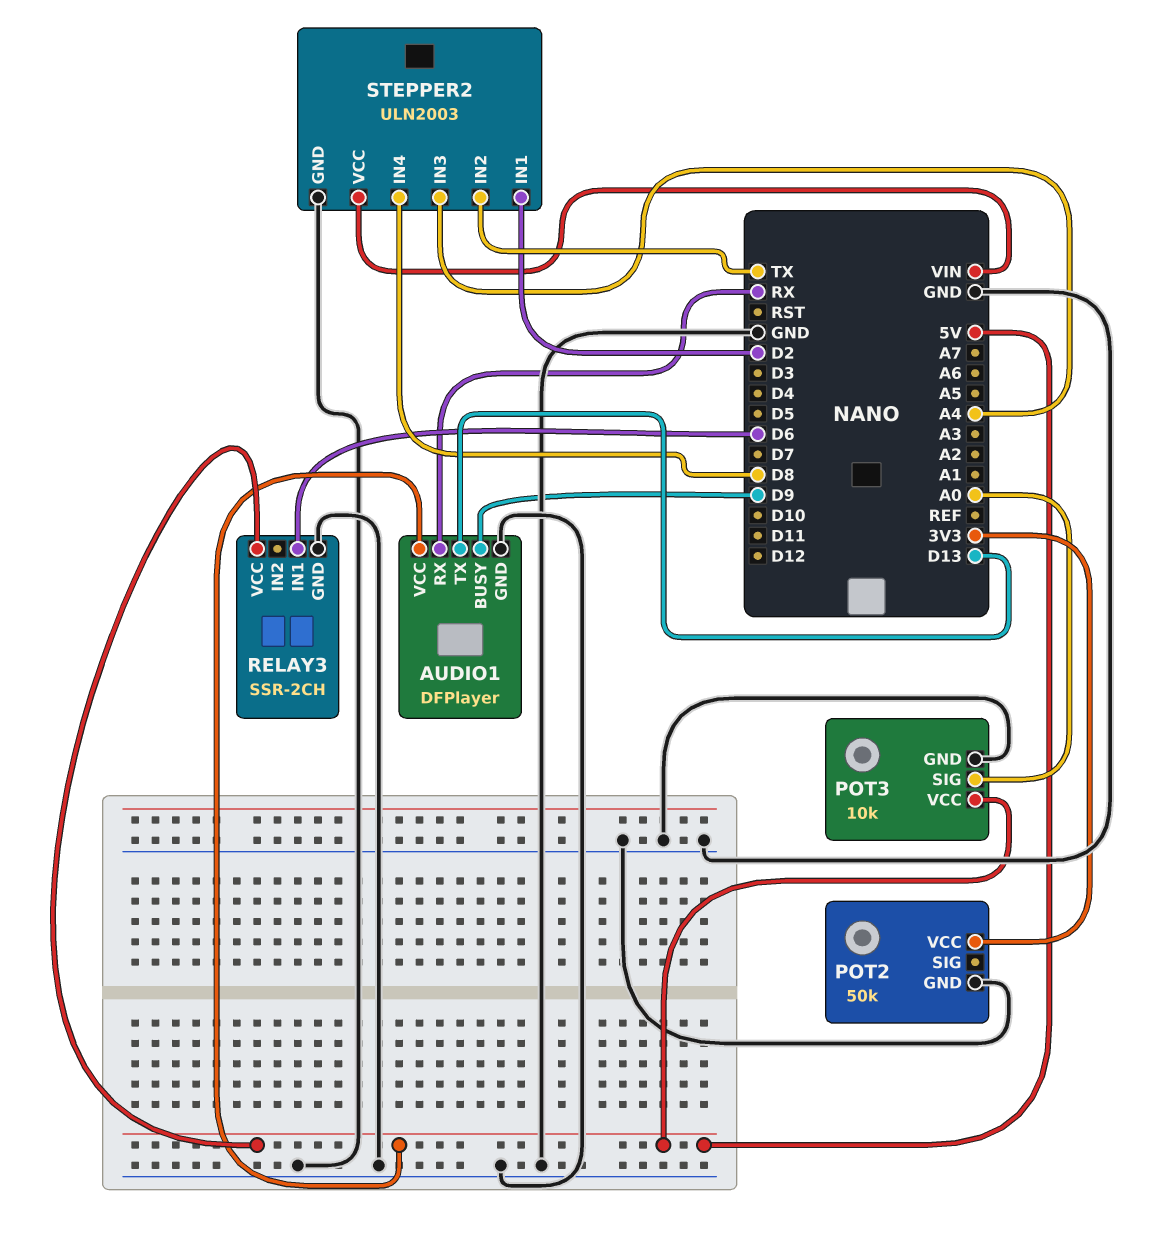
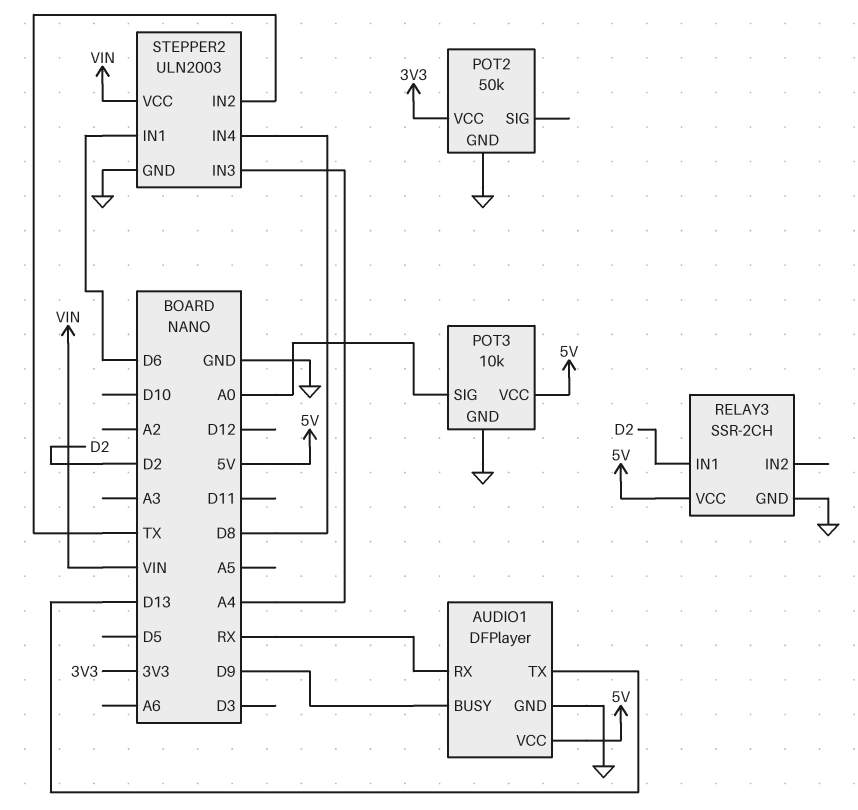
RELAY3 pin IN1: D6 -> D2
STEPPER2 pin IN1: D2 -> D6

